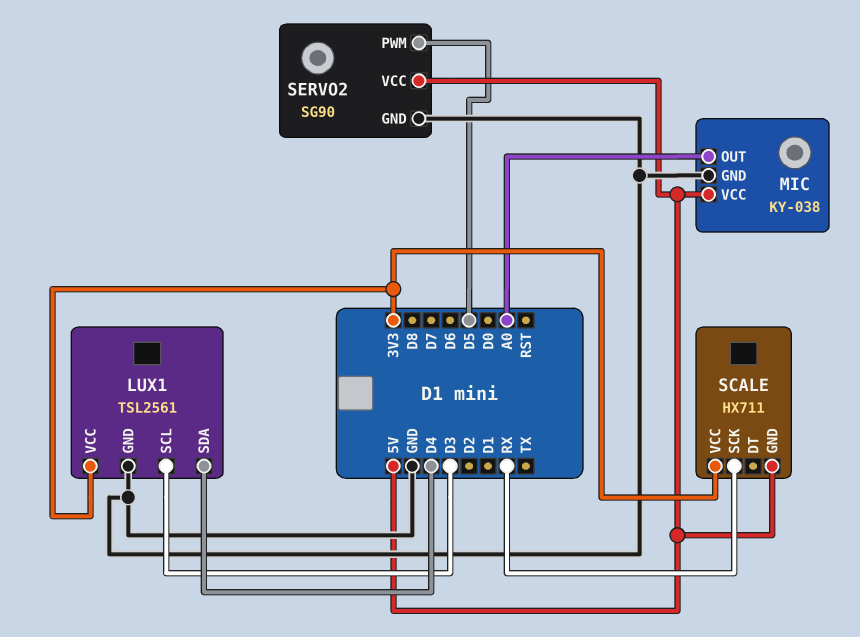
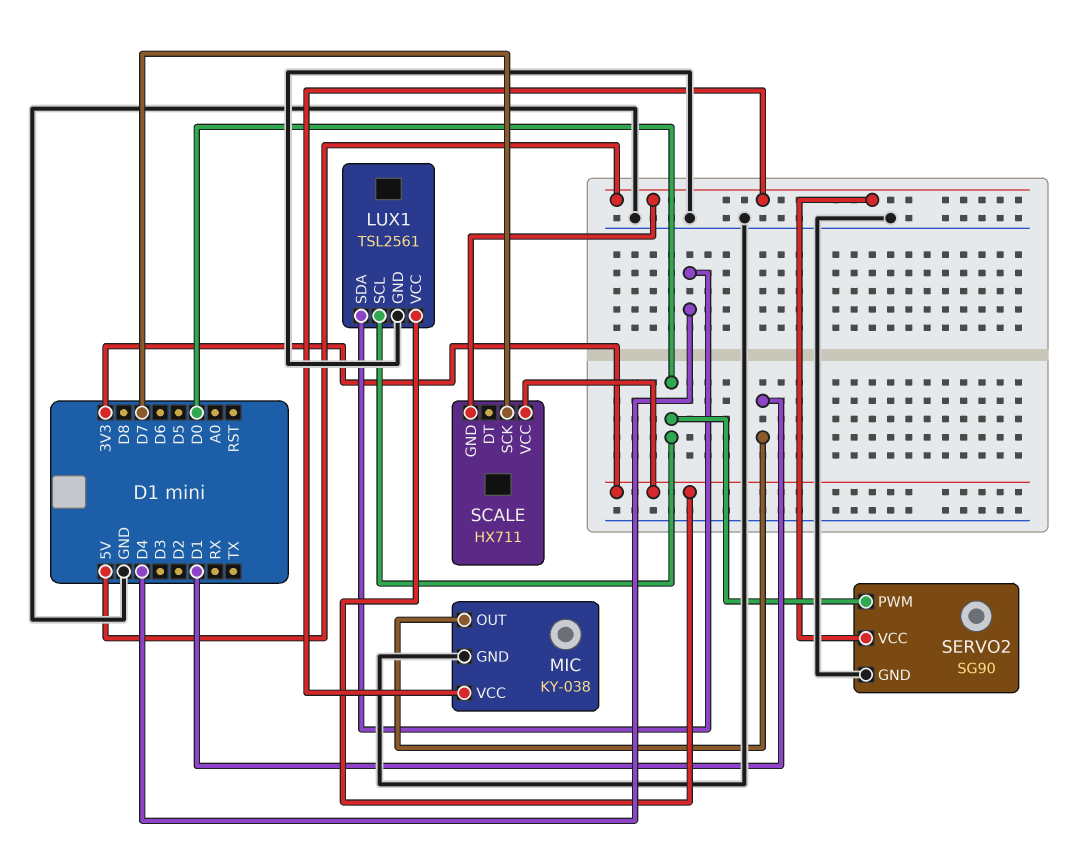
LUX1 pin SCL: D3 -> D0
MIC pin OUT: A0 -> D1
SCALE pin SCK: RX -> D7
SERVO2 pin PWM: D5 -> D0

